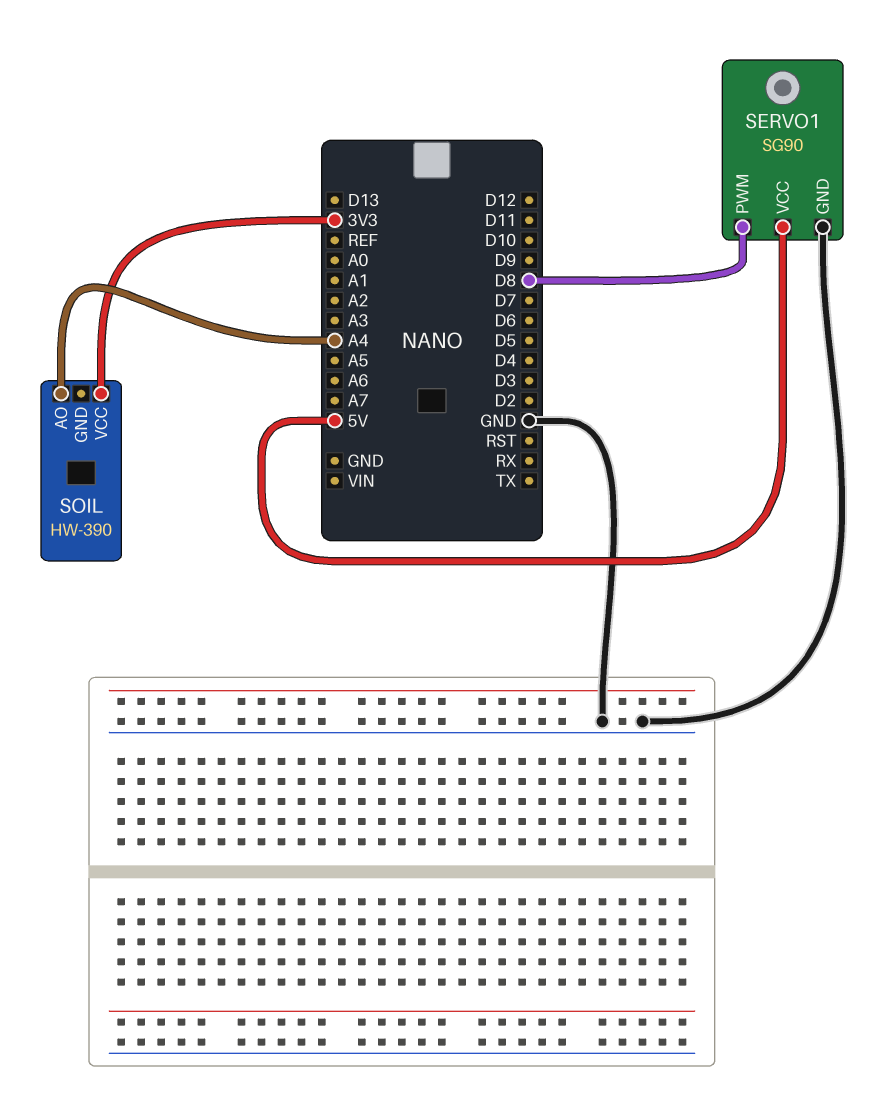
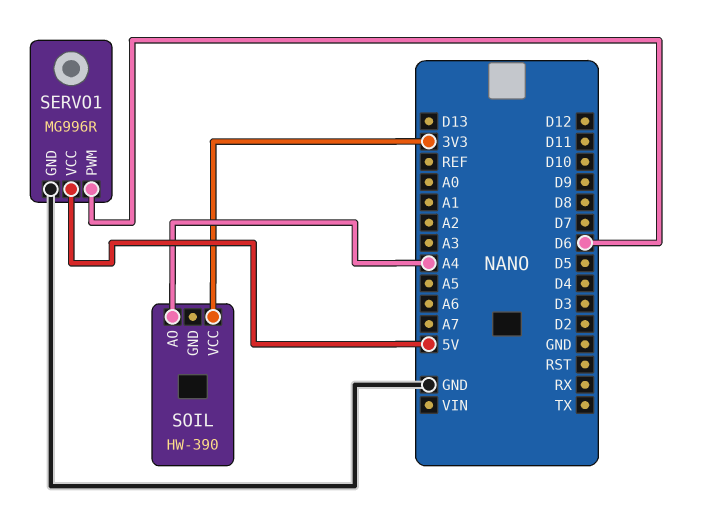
SERVO1: SG90 -> MG996R
SERVO1 pin PWM: D8 -> D6

